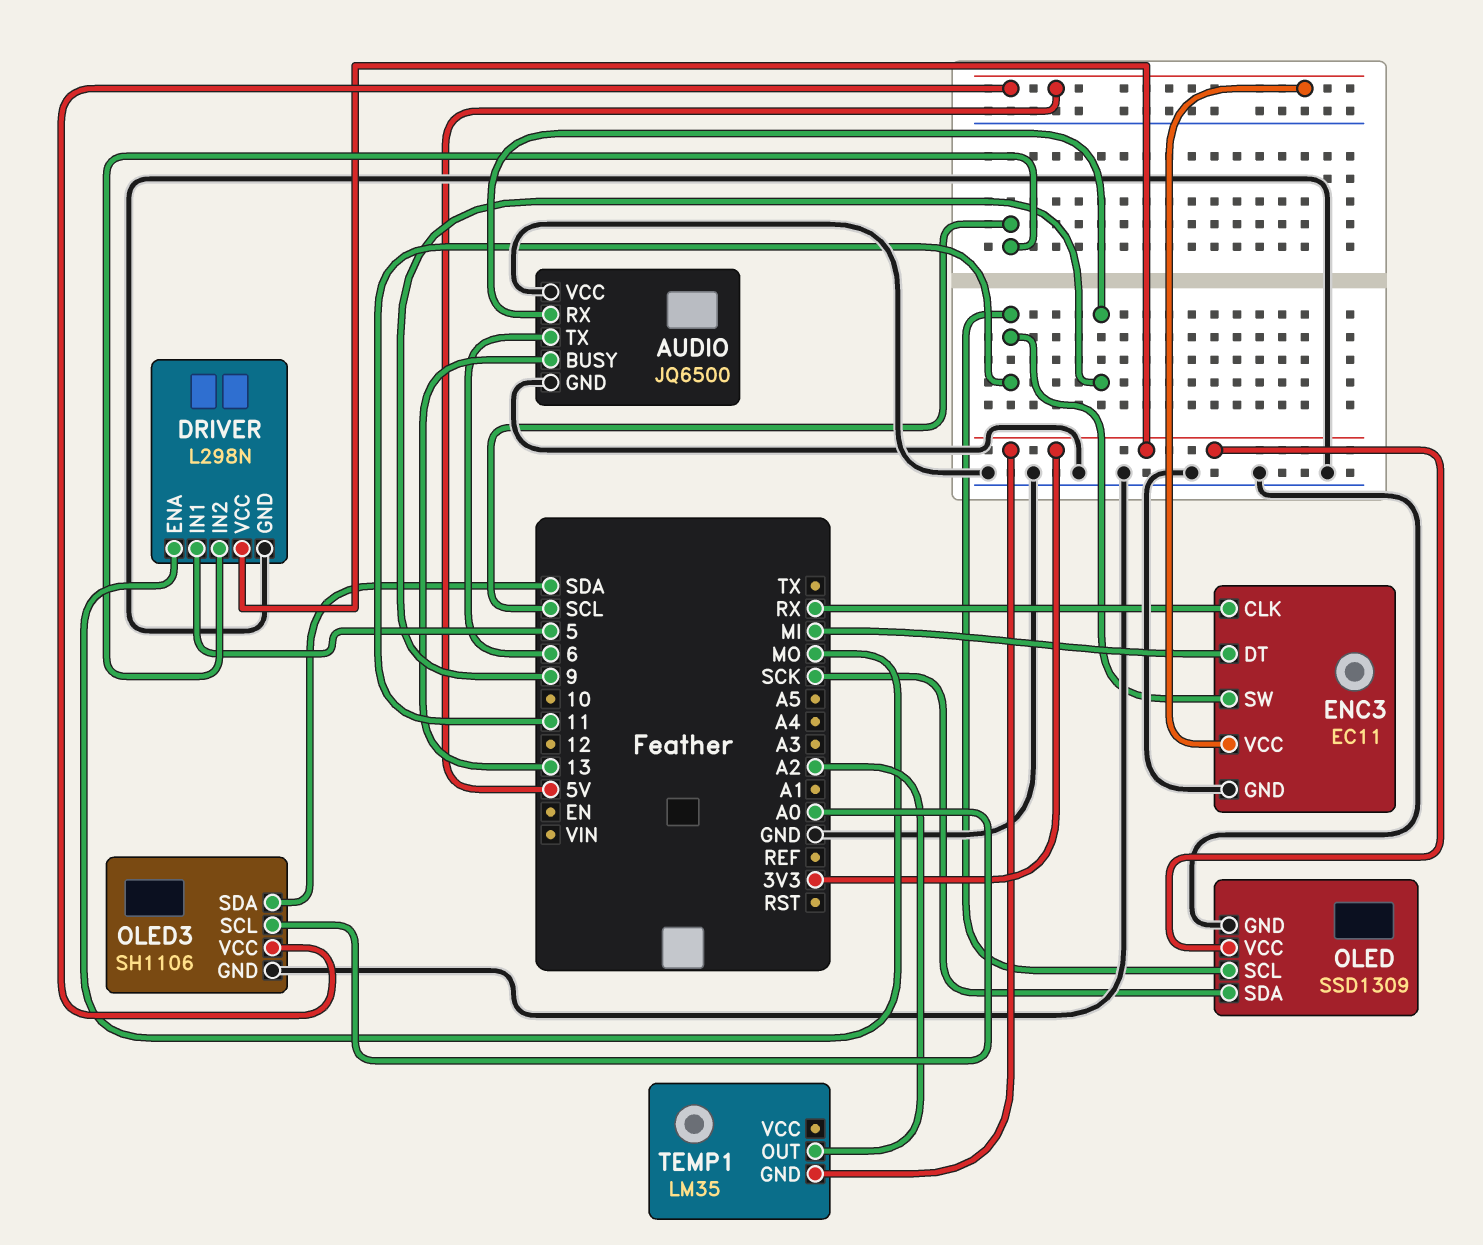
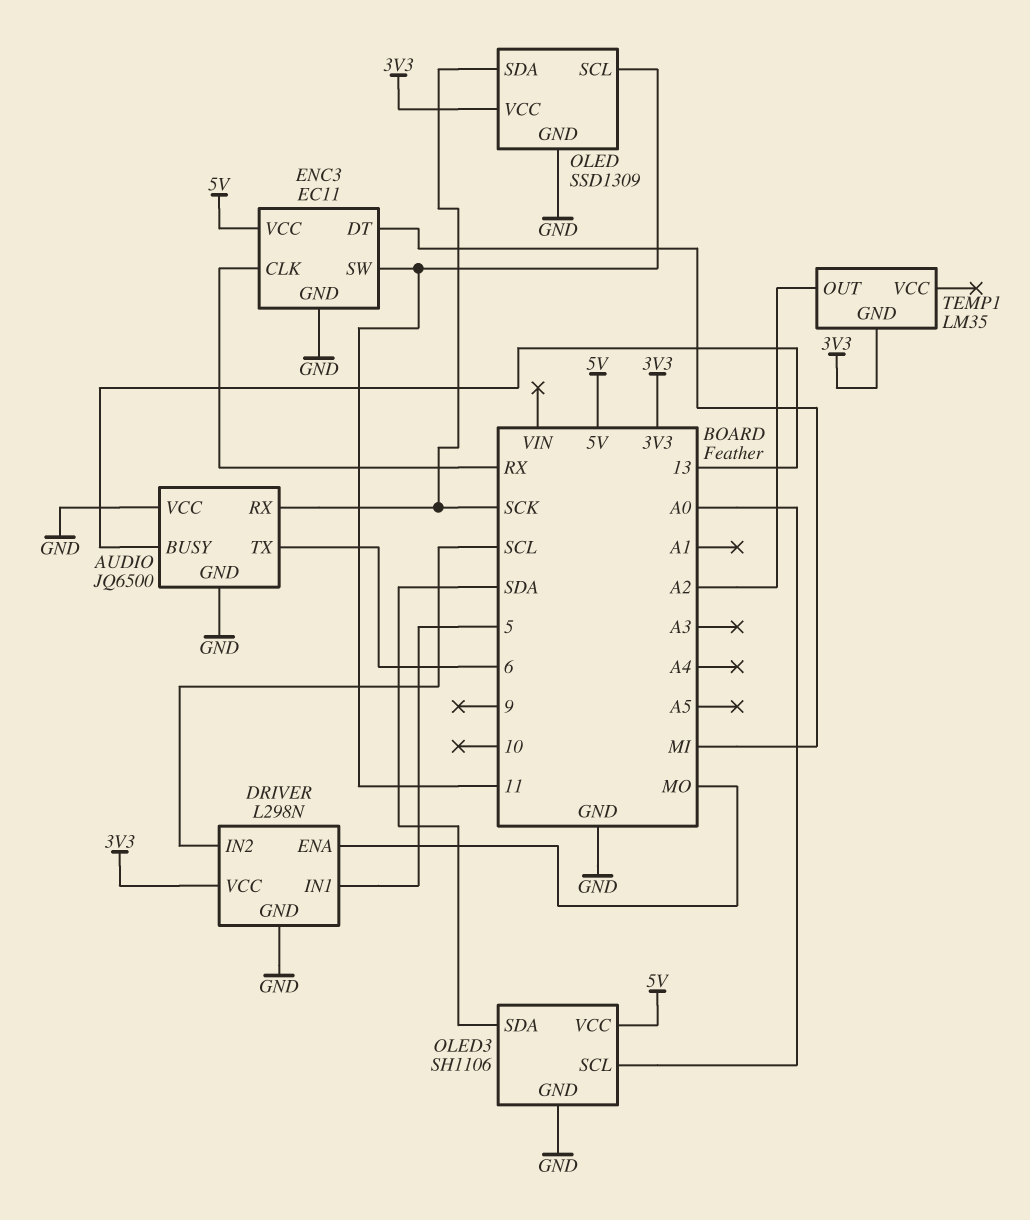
AUDIO pin RX: 9 -> SCK

